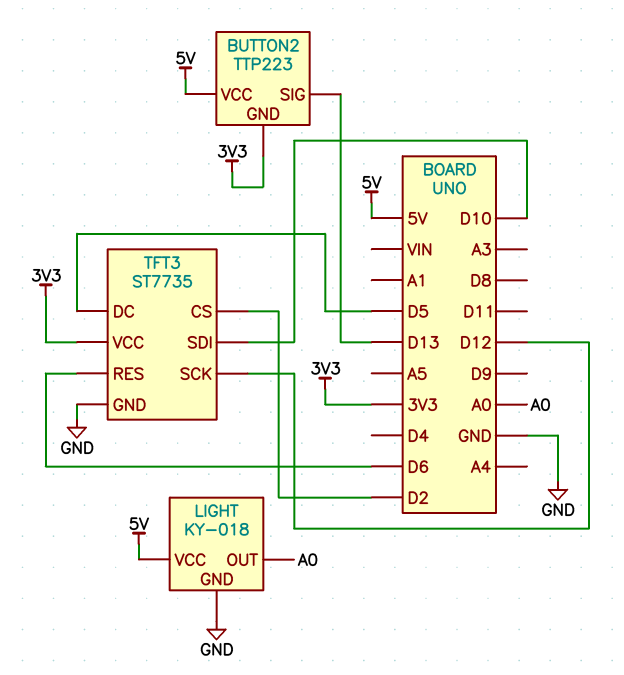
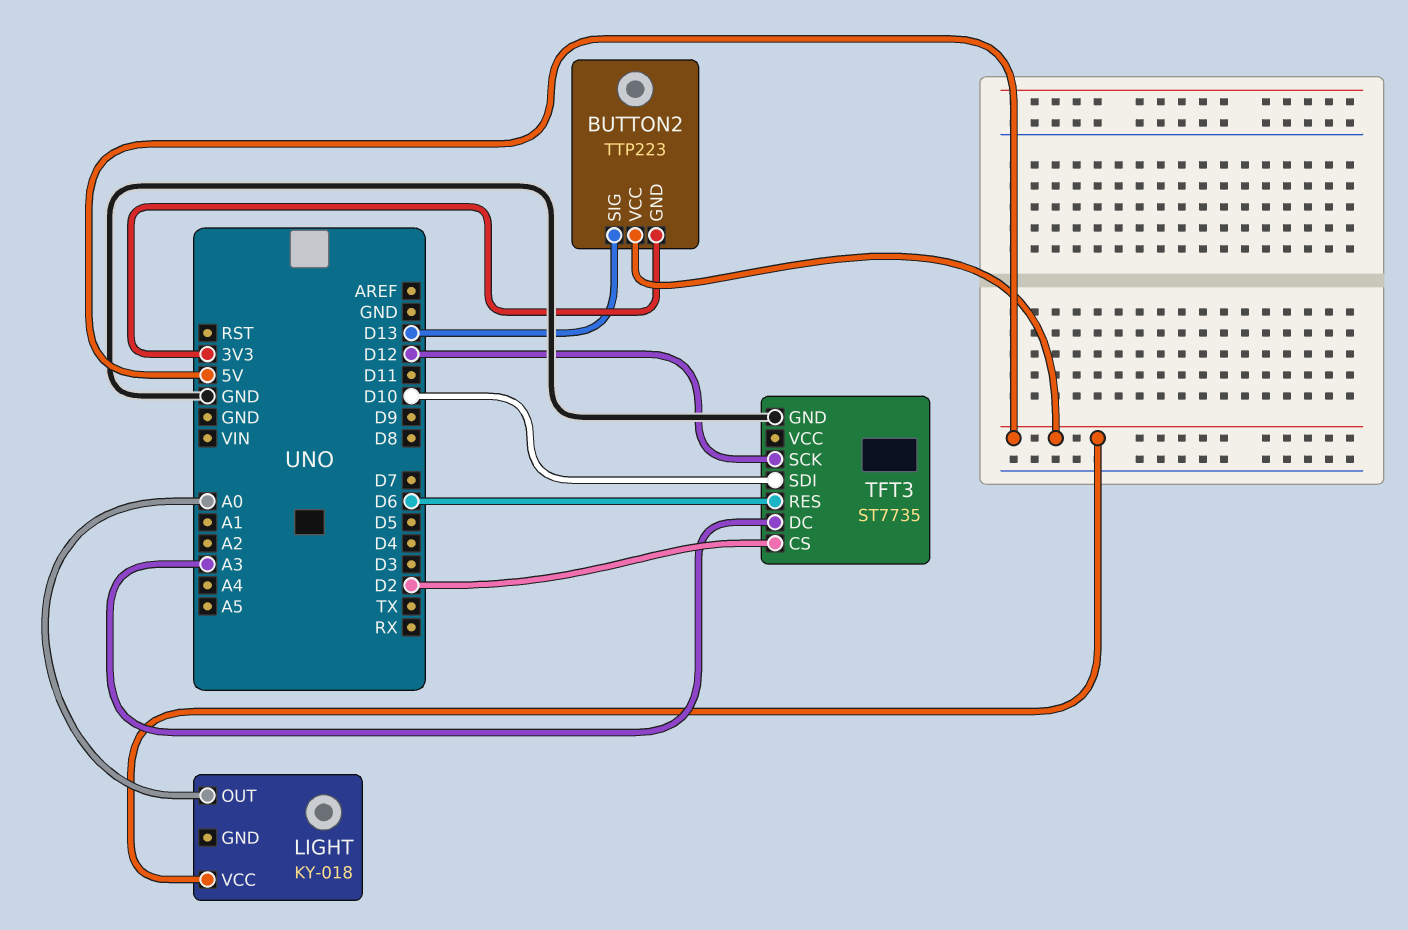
LIGHT pin GND: GND -> none
TFT3 pin DC: D5 -> A3
TFT3 pin VCC: 3V3 -> none

